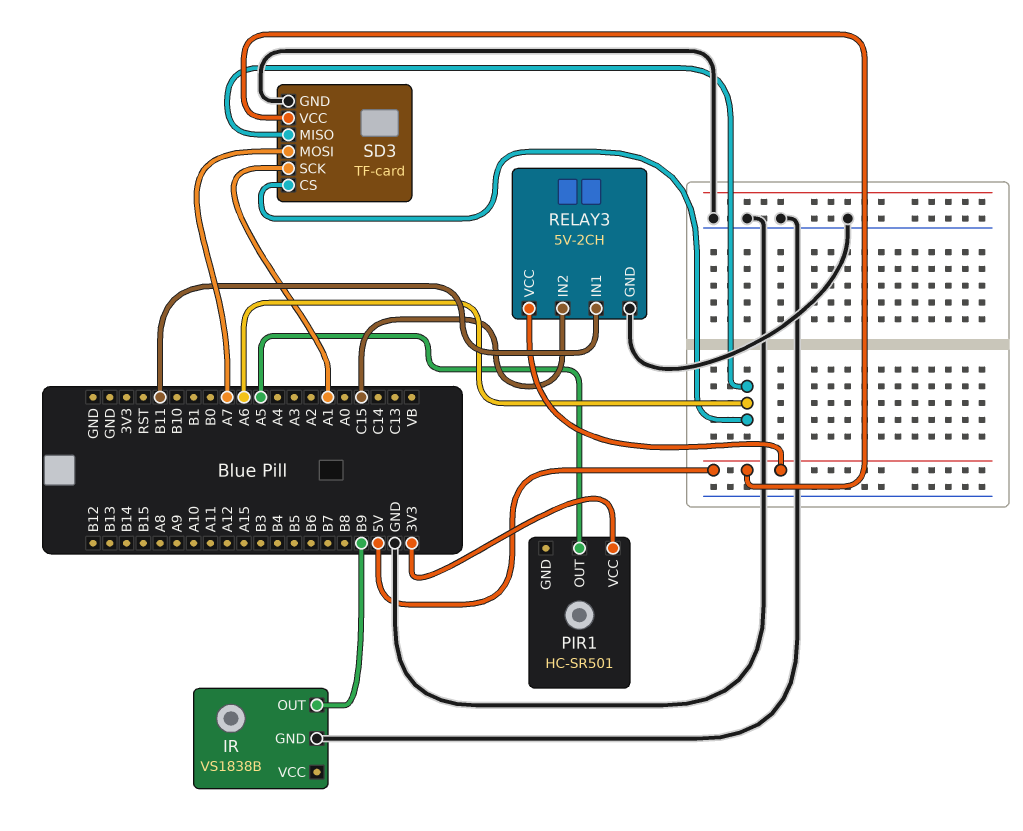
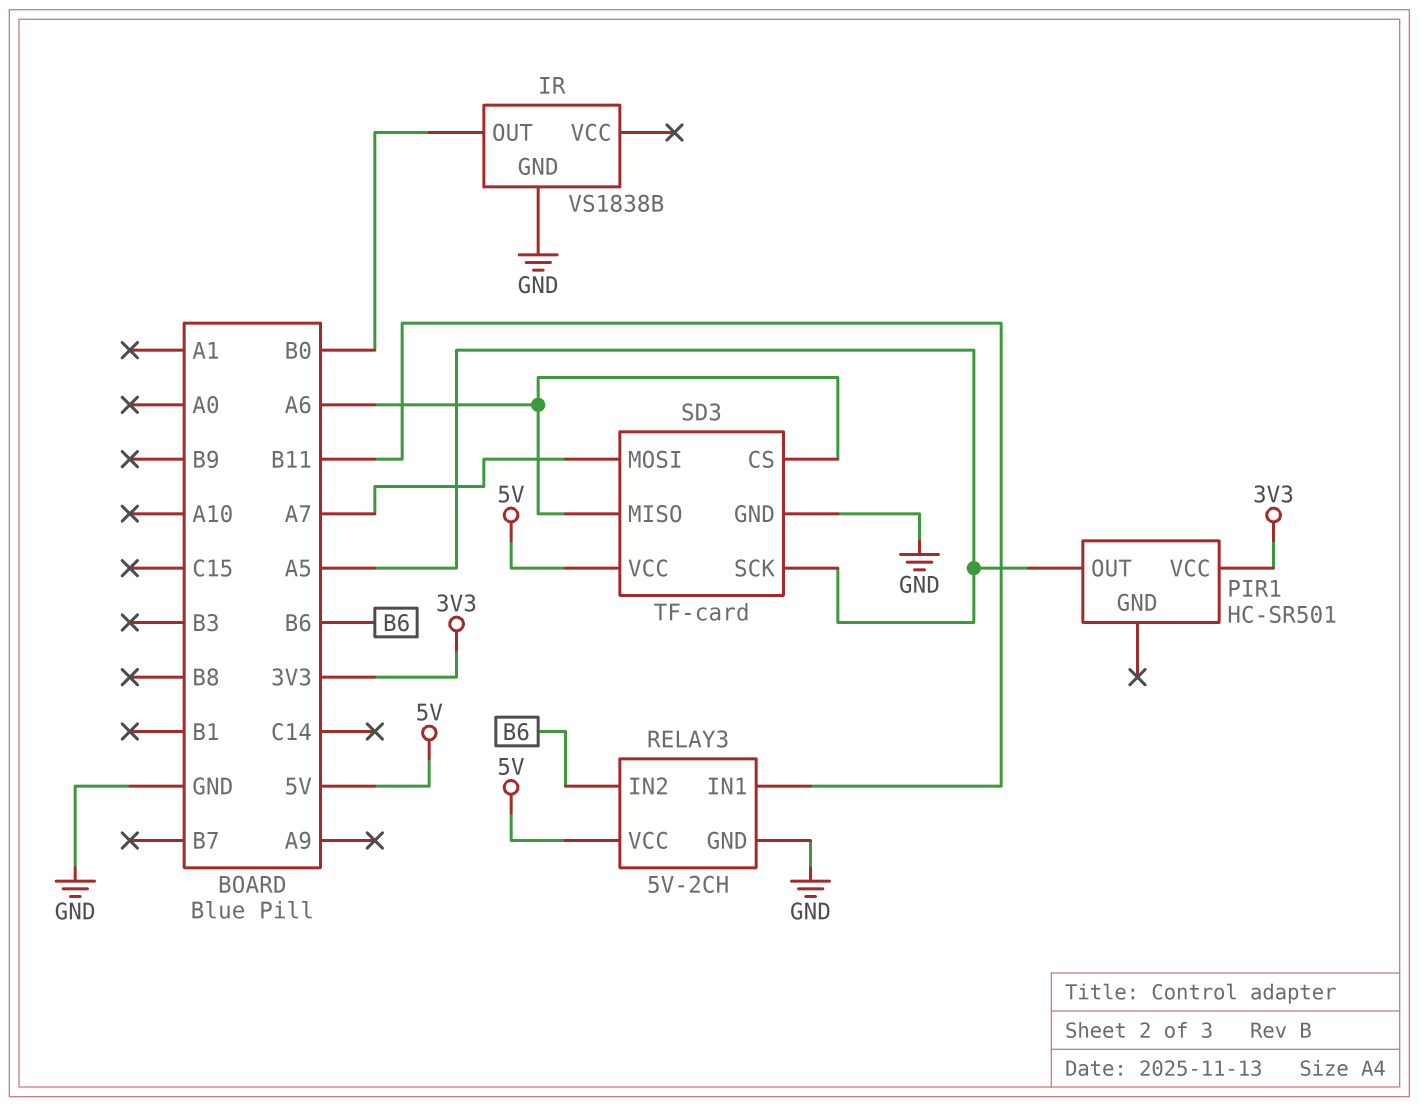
IR pin OUT: B9 -> B0
RELAY3 pin IN2: C15 -> B6
SD3 pin SCK: A1 -> A5

